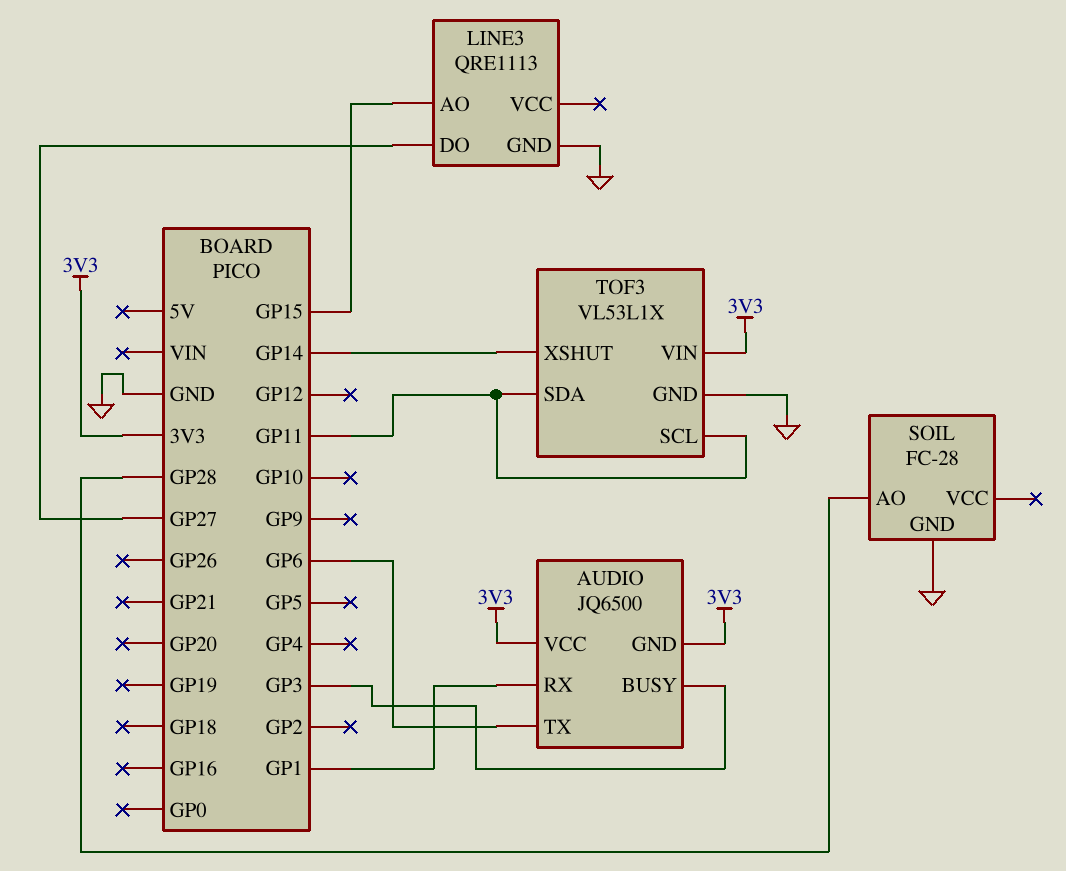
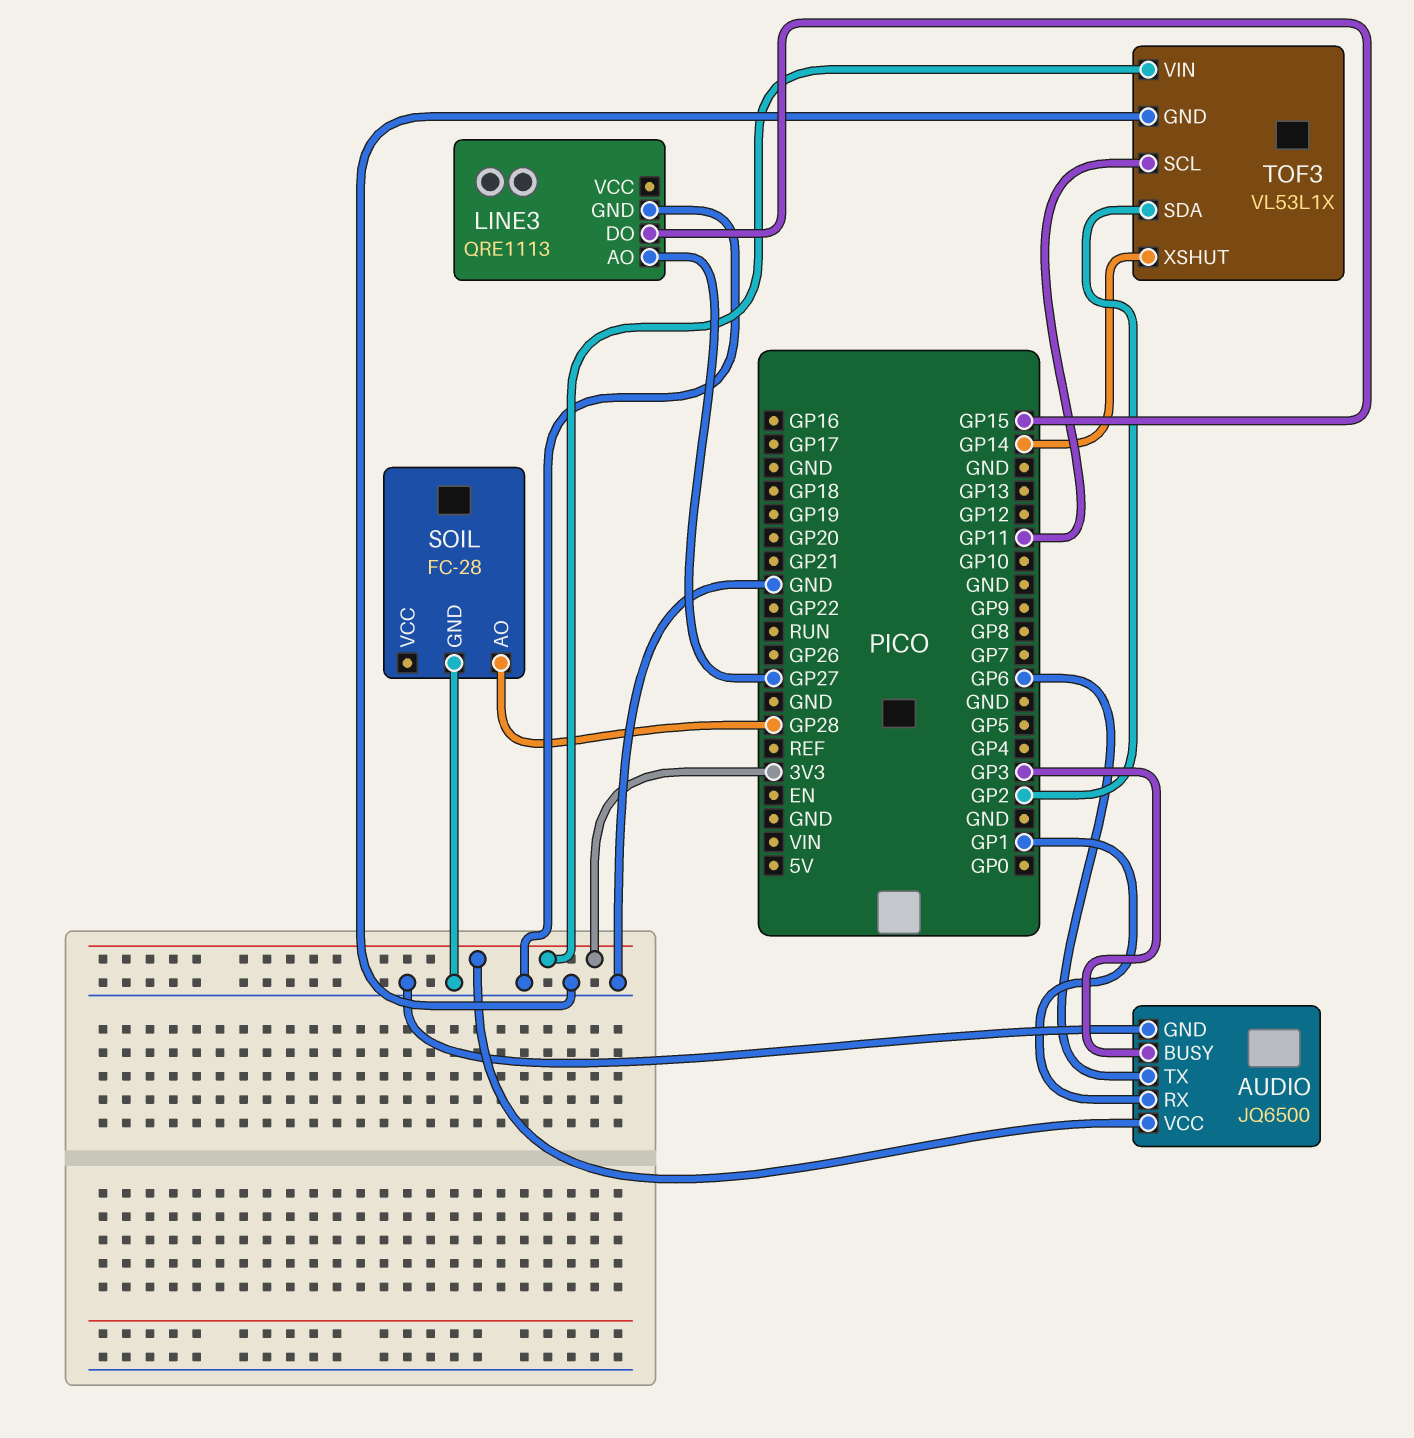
AUDIO pin GND: 3V3 -> GND
LINE3 pin AO: GP15 -> GP27
LINE3 pin DO: GP27 -> GP15
TOF3 pin SDA: GP11 -> GP2

